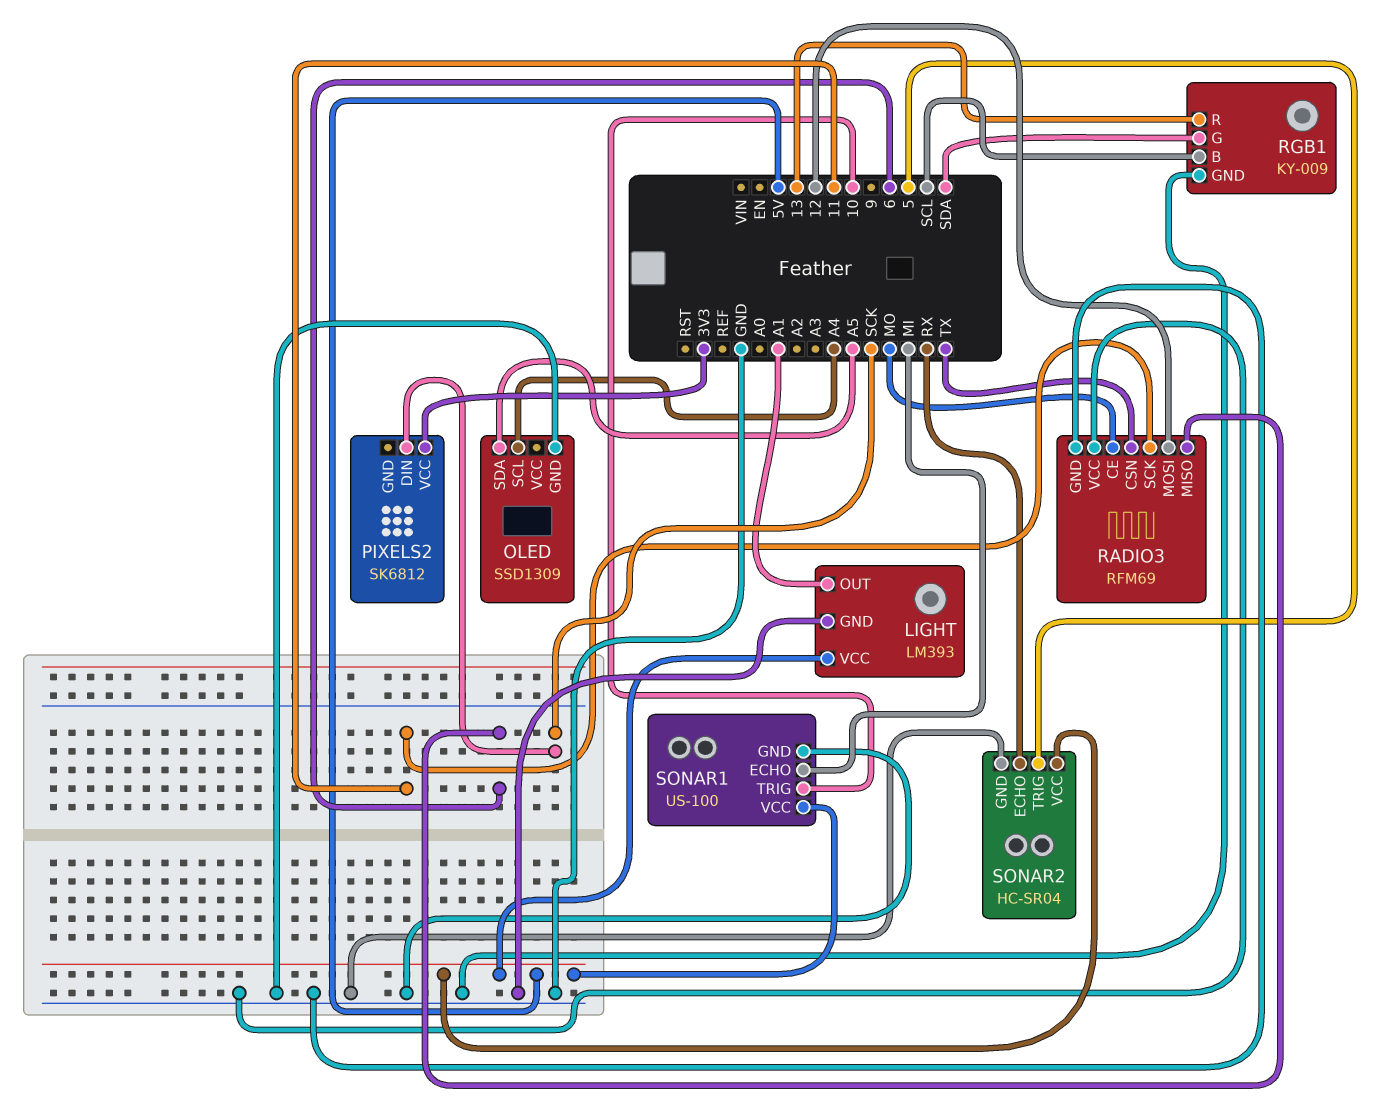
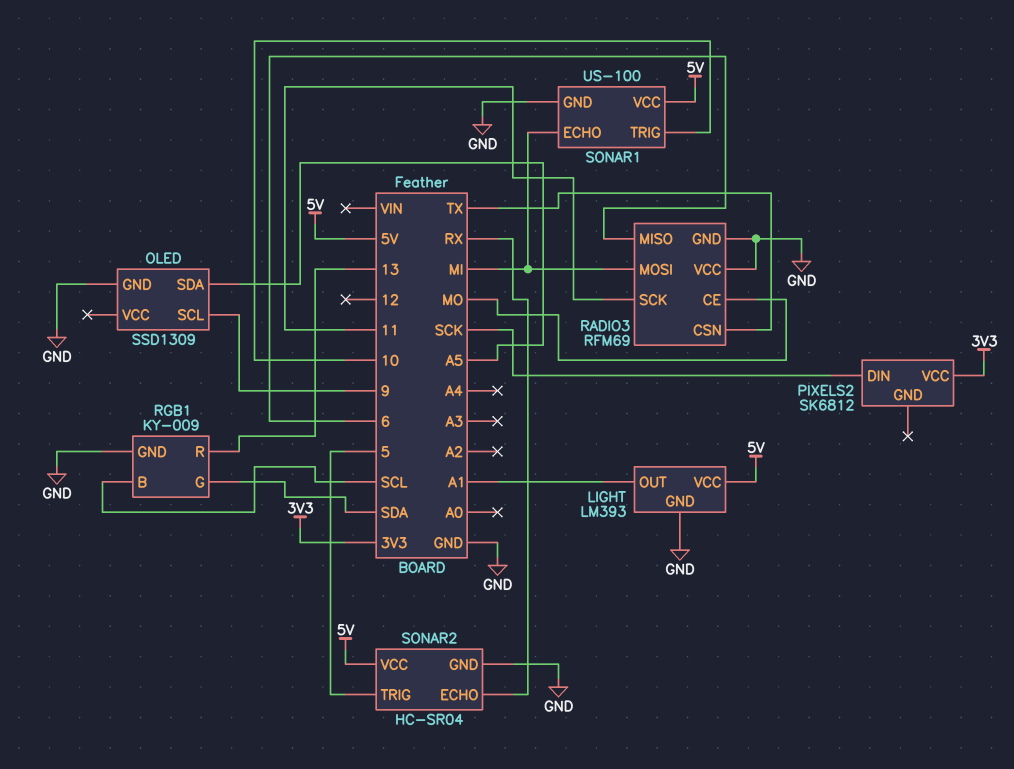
OLED pin SCL: A4 -> 9
RADIO3 pin MOSI: 12 -> MI

